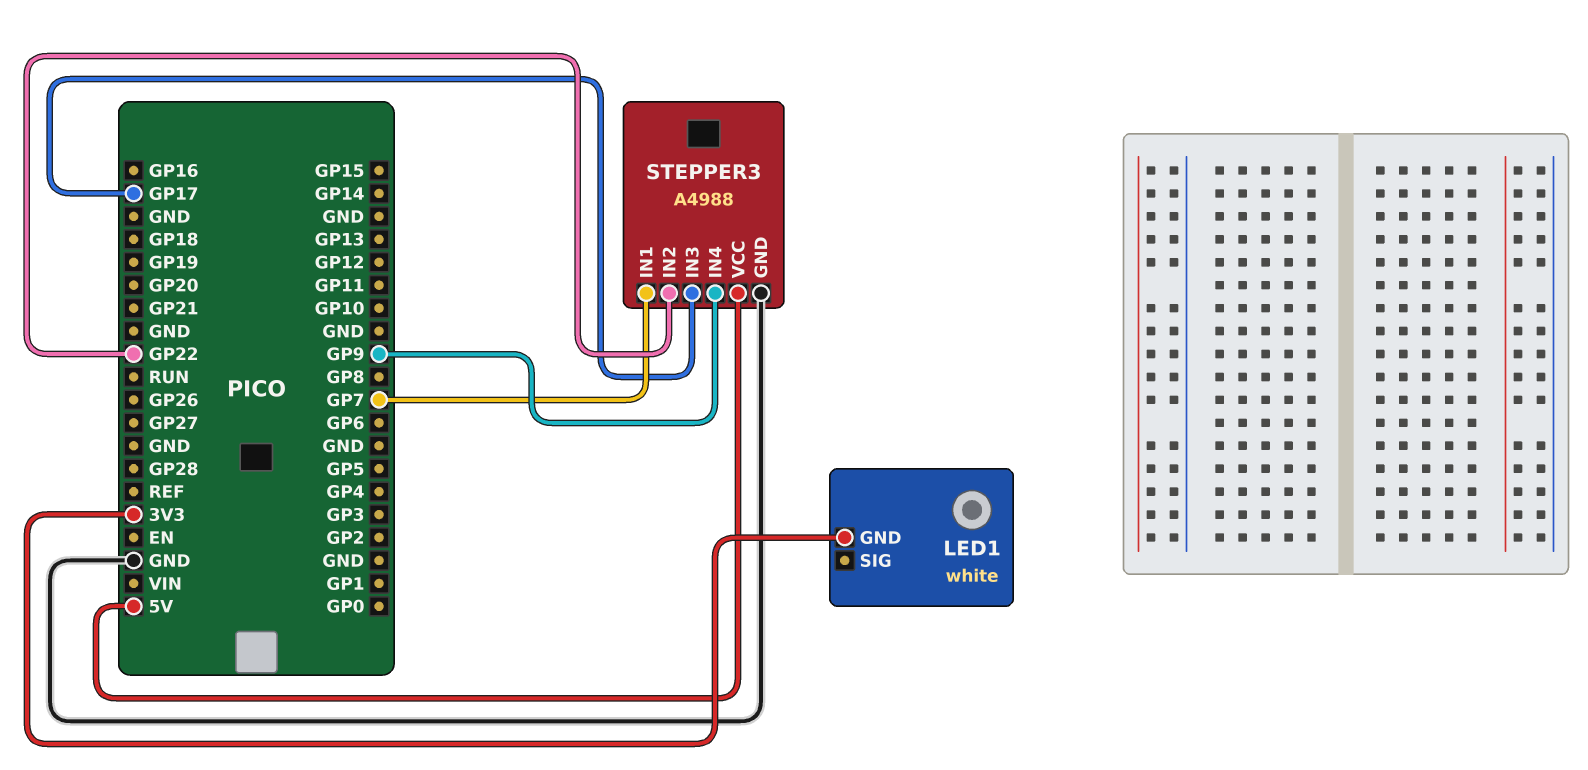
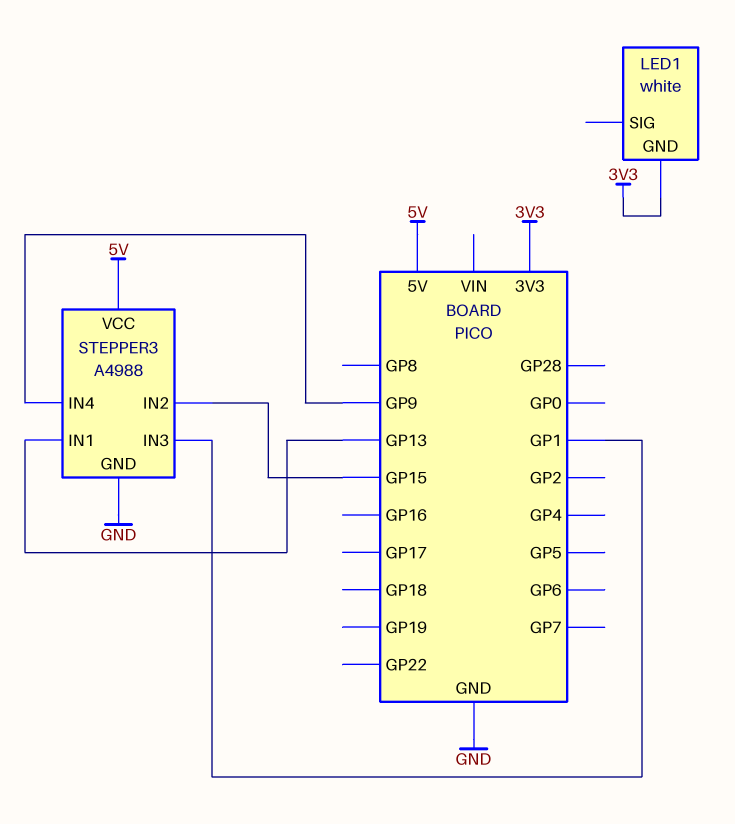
STEPPER3 pin IN1: GP7 -> GP13
STEPPER3 pin IN2: GP22 -> GP15
STEPPER3 pin IN3: GP17 -> GP1

